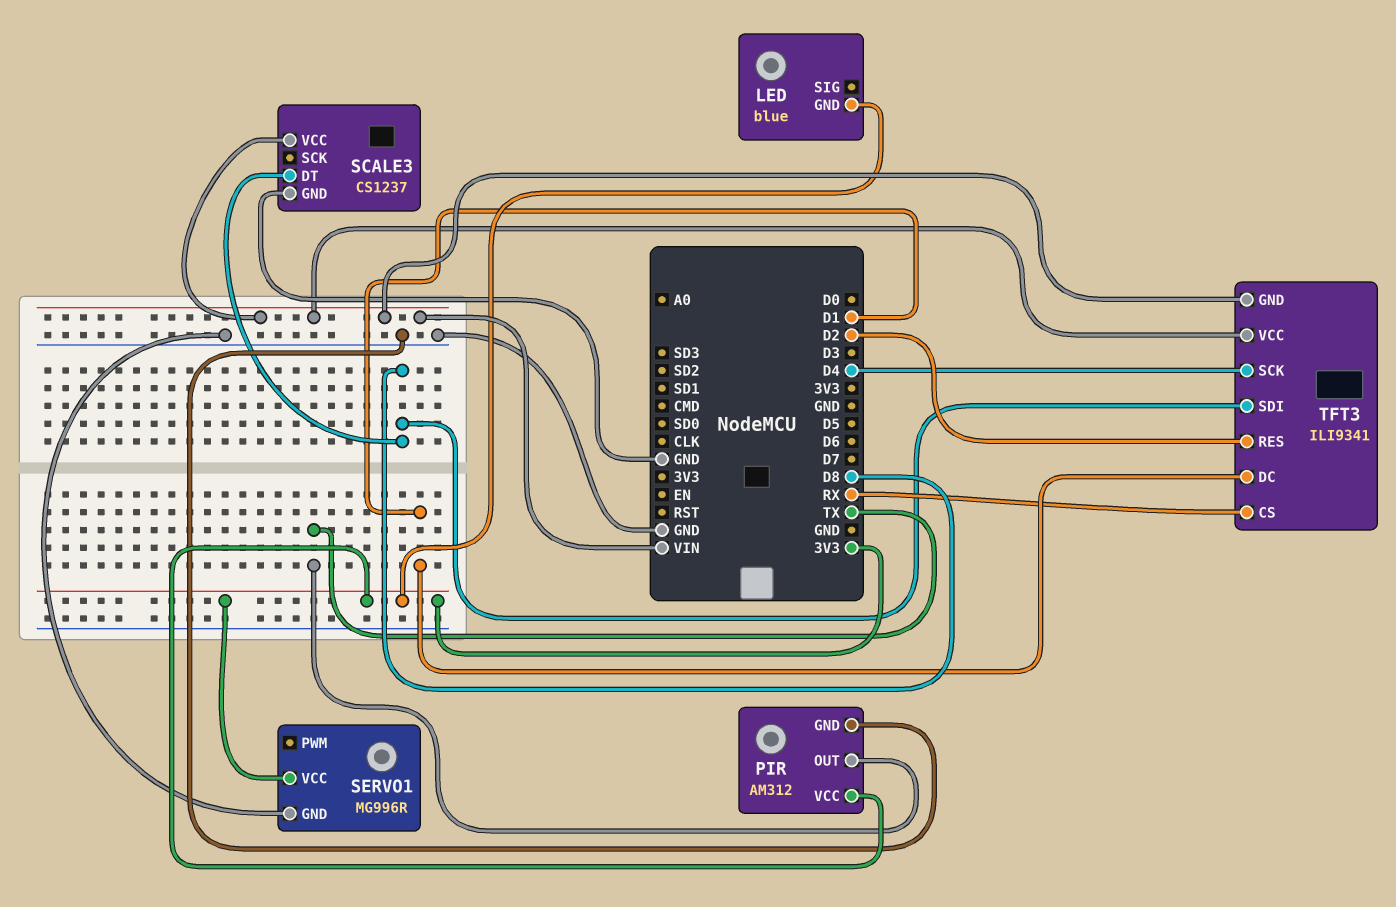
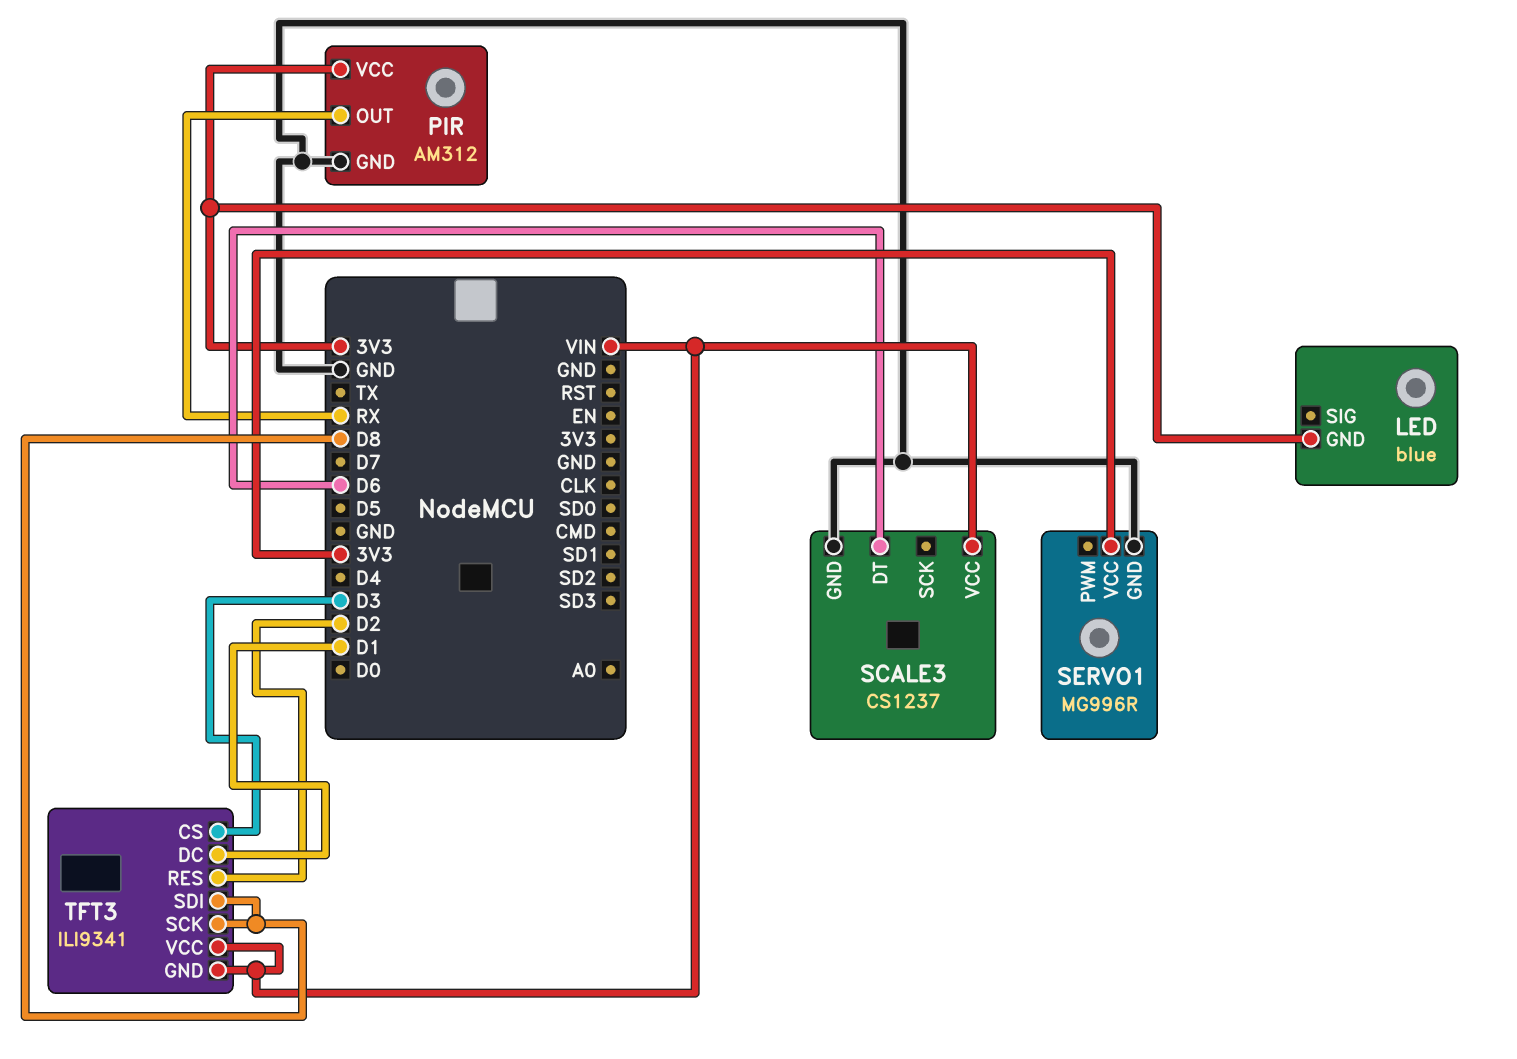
PIR pin OUT: TX -> RX
SCALE3 pin DT: D8 -> D6
TFT3 pin CS: RX -> D3
TFT3 pin SCK: D4 -> D8

